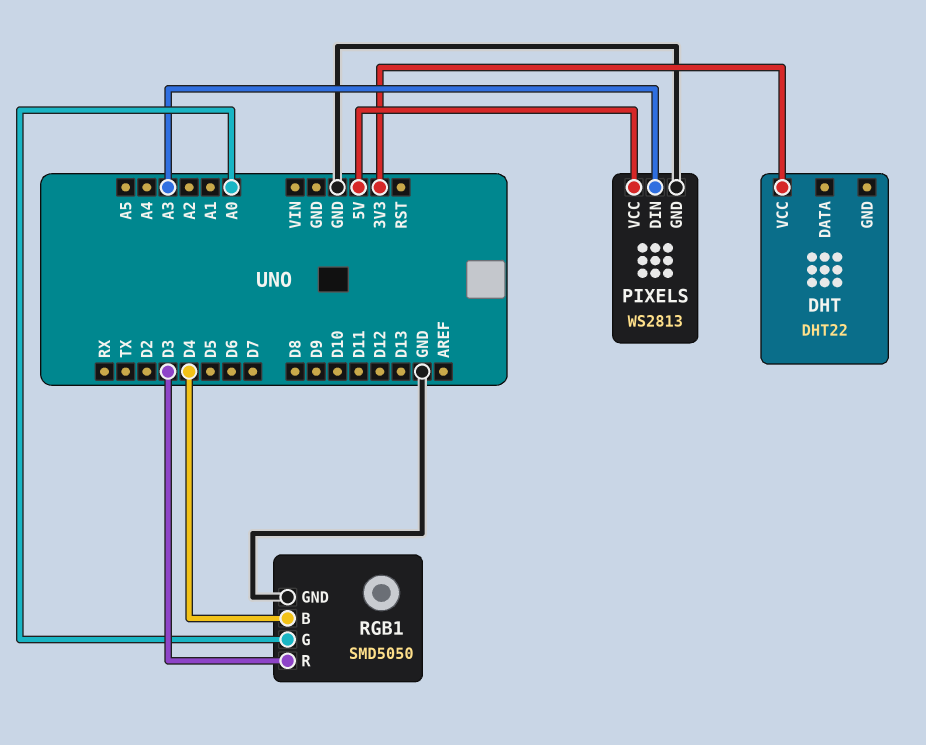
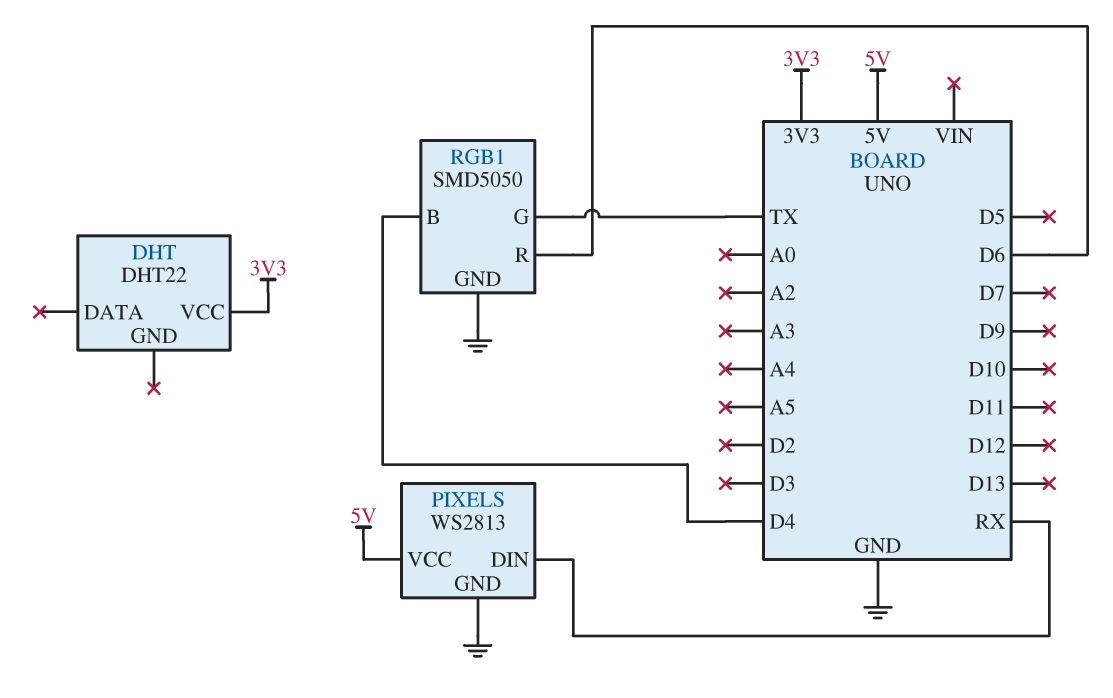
PIXELS pin DIN: A3 -> RX
RGB1 pin G: A0 -> TX
RGB1 pin R: D3 -> D6

